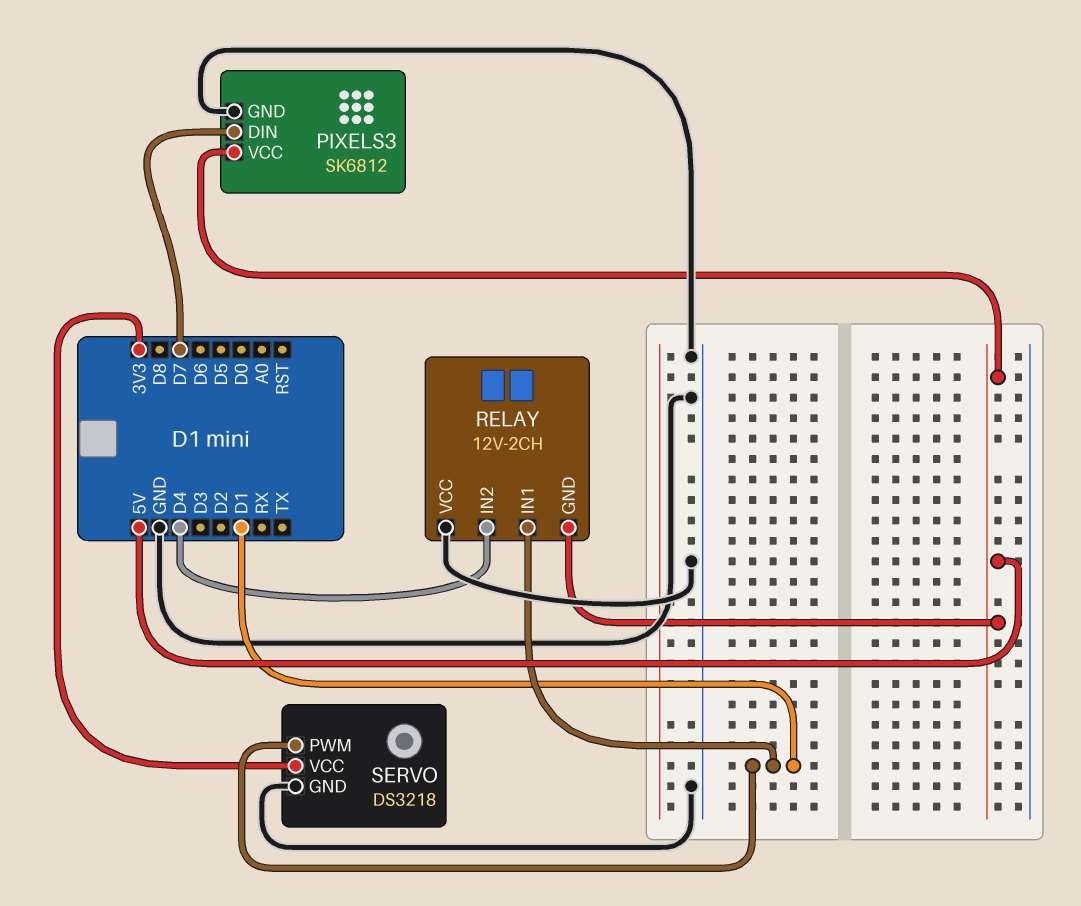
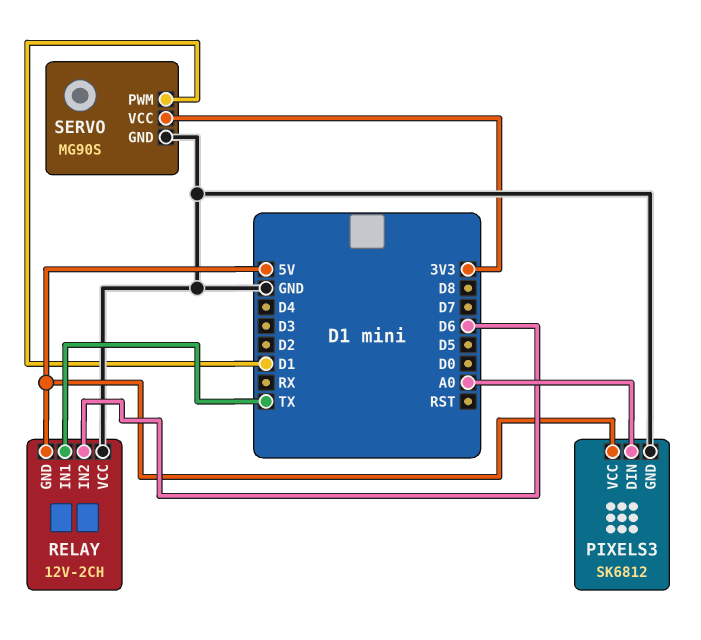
PIXELS3 pin DIN: D7 -> A0
RELAY pin IN1: D1 -> TX
RELAY pin IN2: D4 -> D6
SERVO: DS3218 -> MG90S

